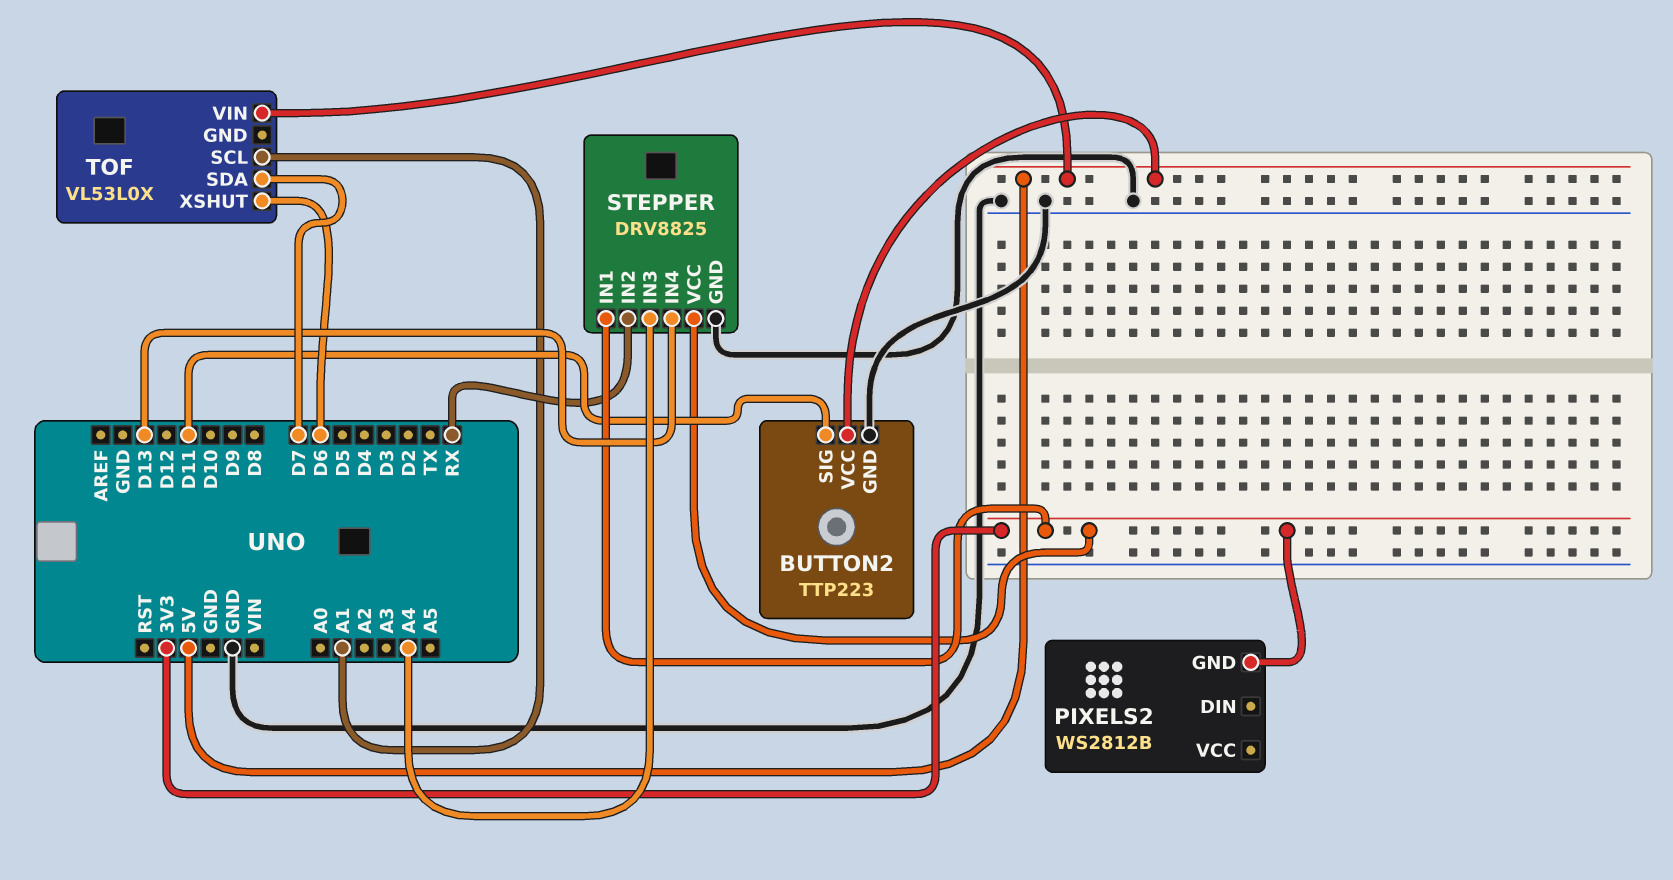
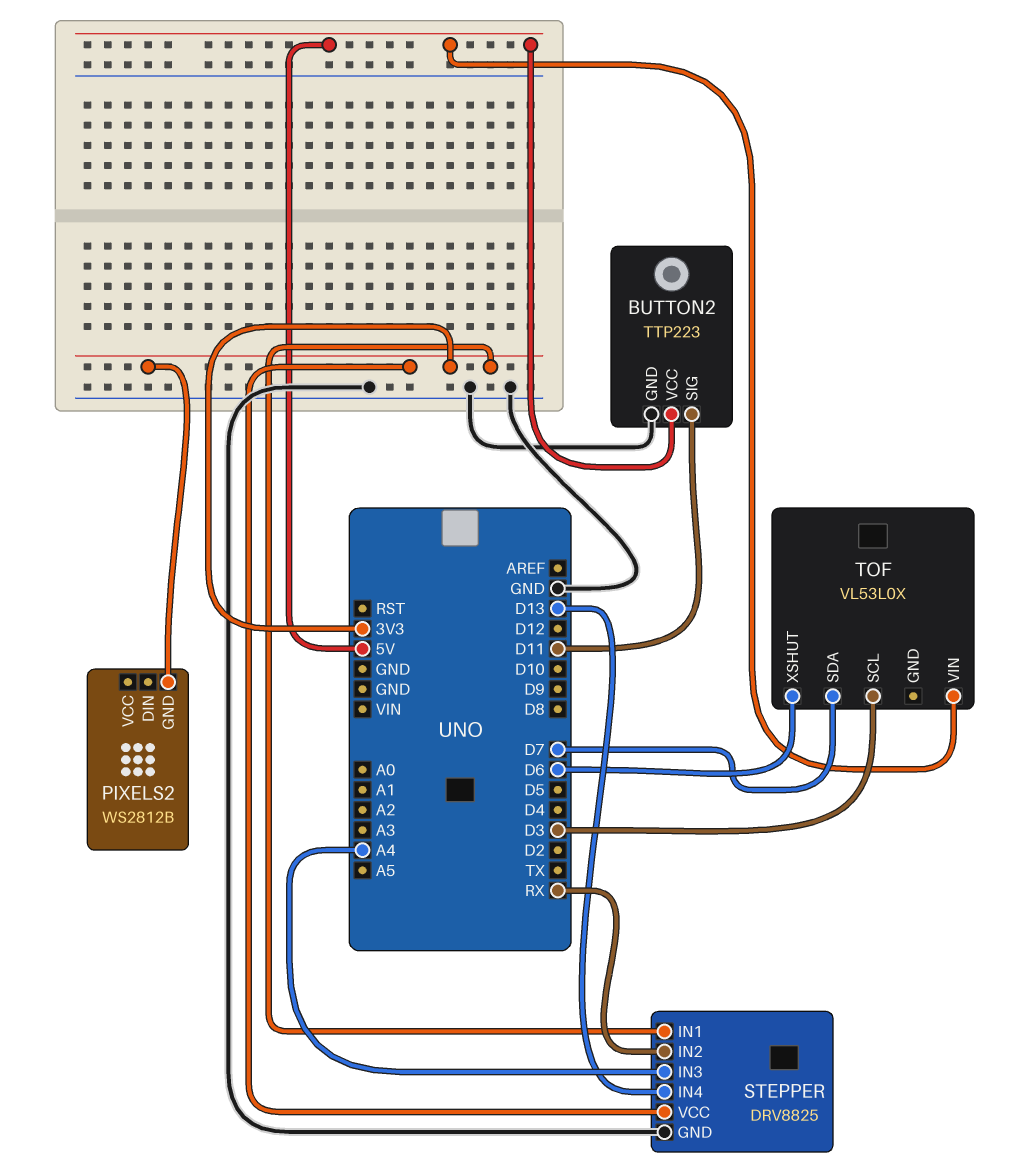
TOF pin SCL: A1 -> D3

